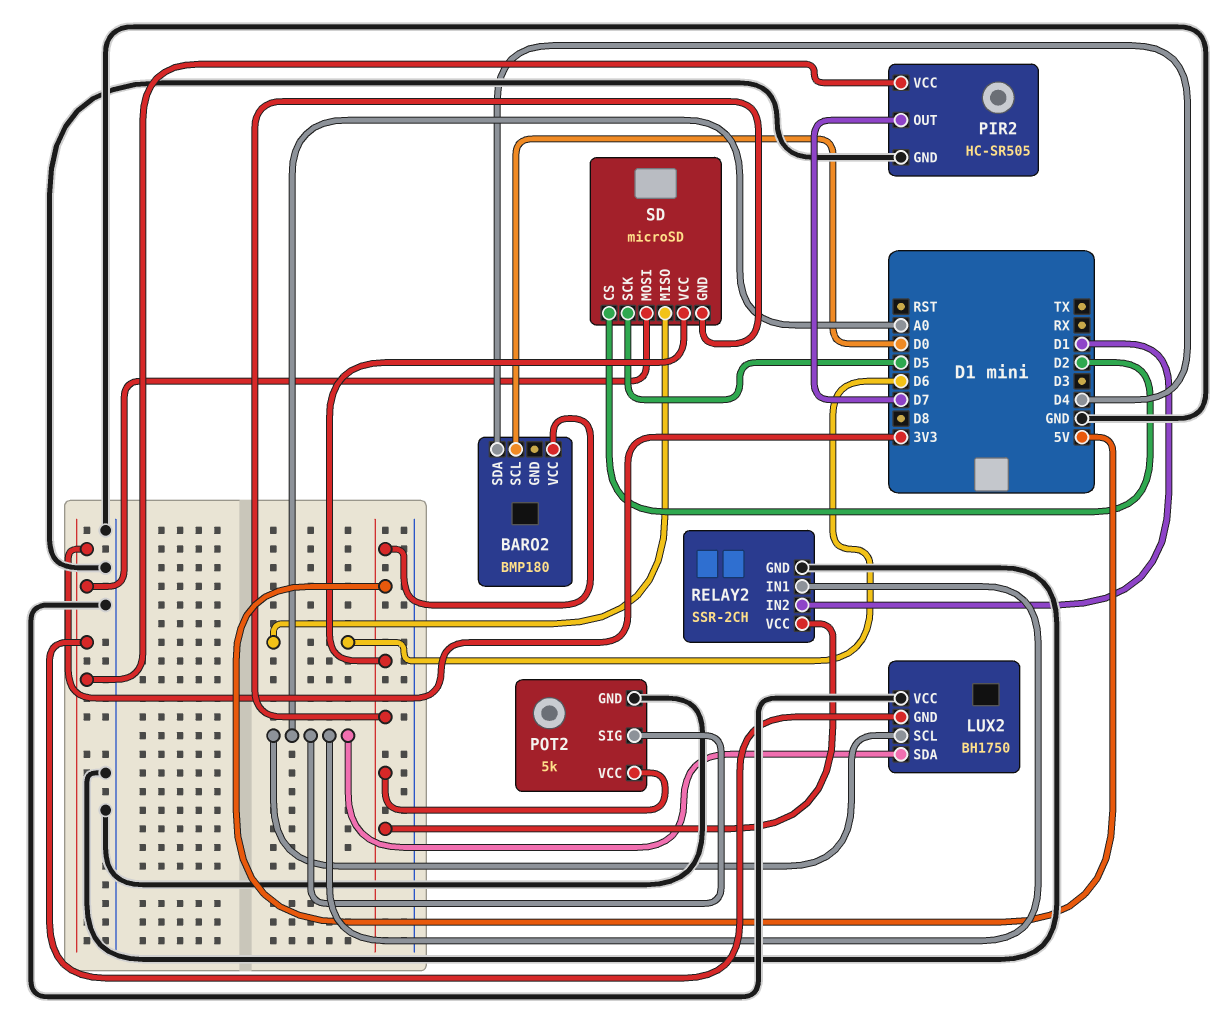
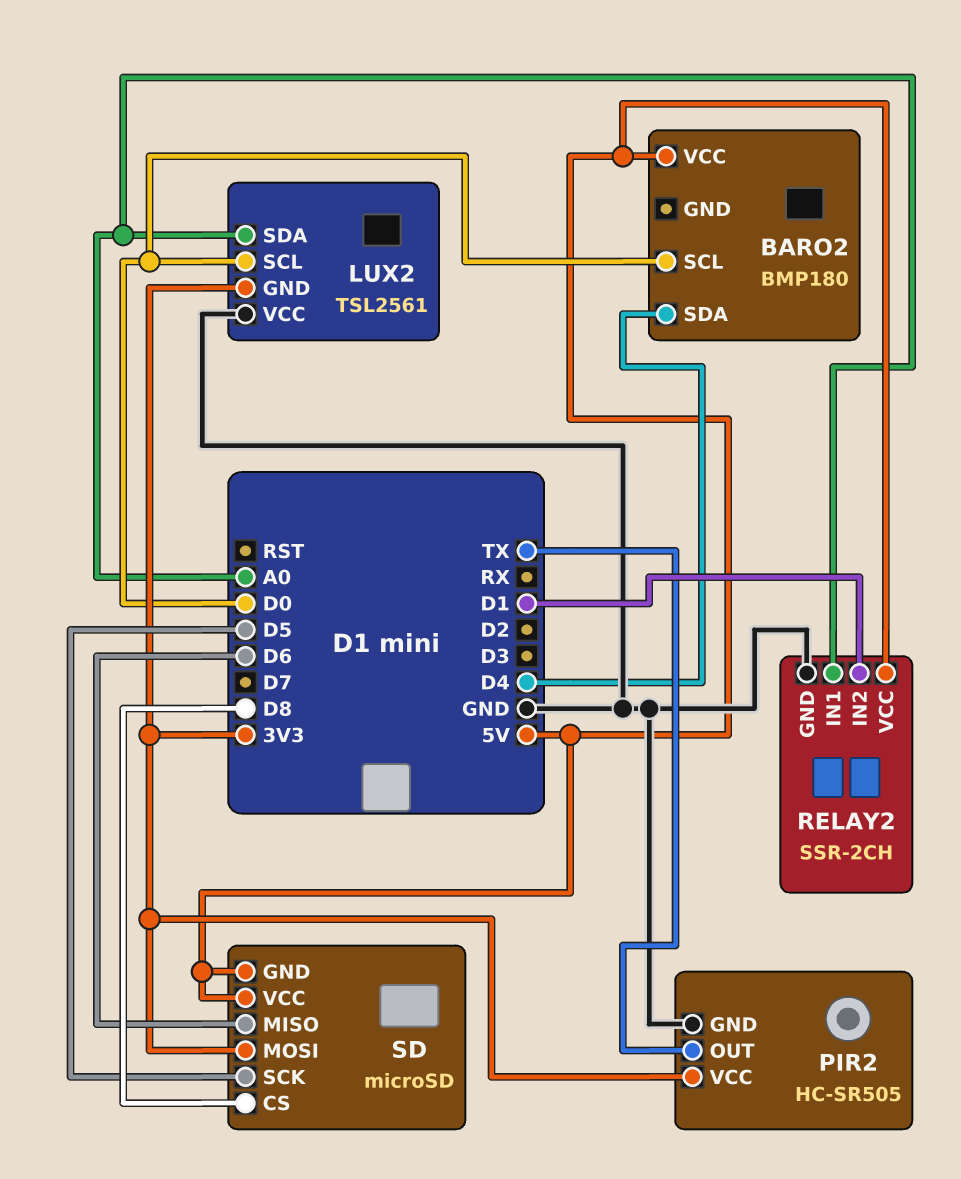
LUX2: BH1750 -> TSL2561
LUX2 pin SCL: A0 -> D0
PIR2 pin OUT: D7 -> TX
POT2: 5k -> none
POT2 pin GND: GND -> none
POT2 pin SIG: A0 -> none
POT2 pin VCC: 5V -> none
SD pin CS: D2 -> D8

